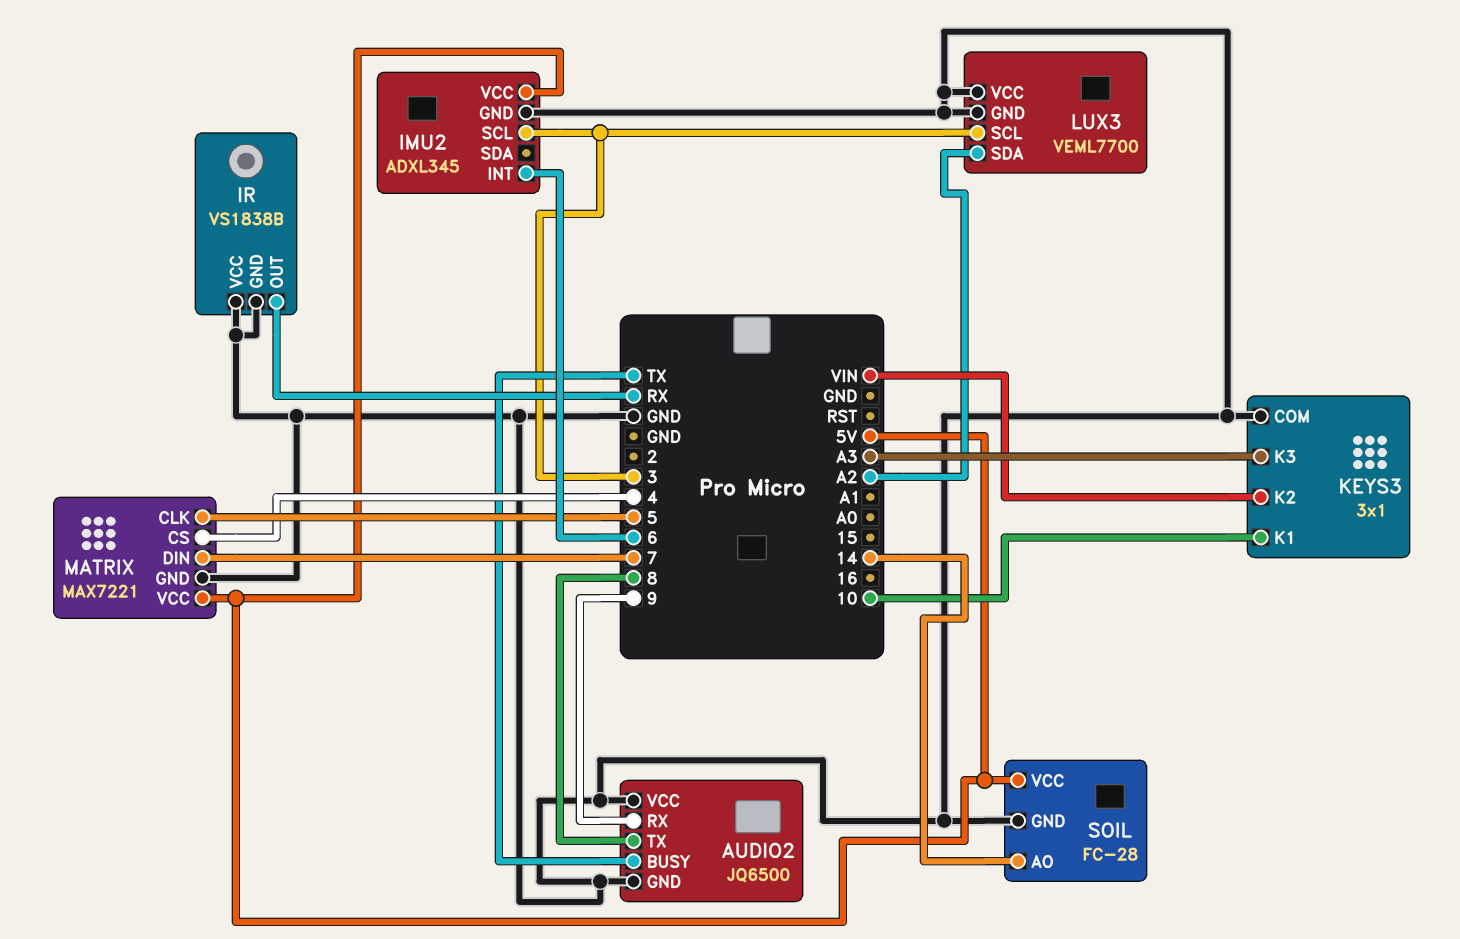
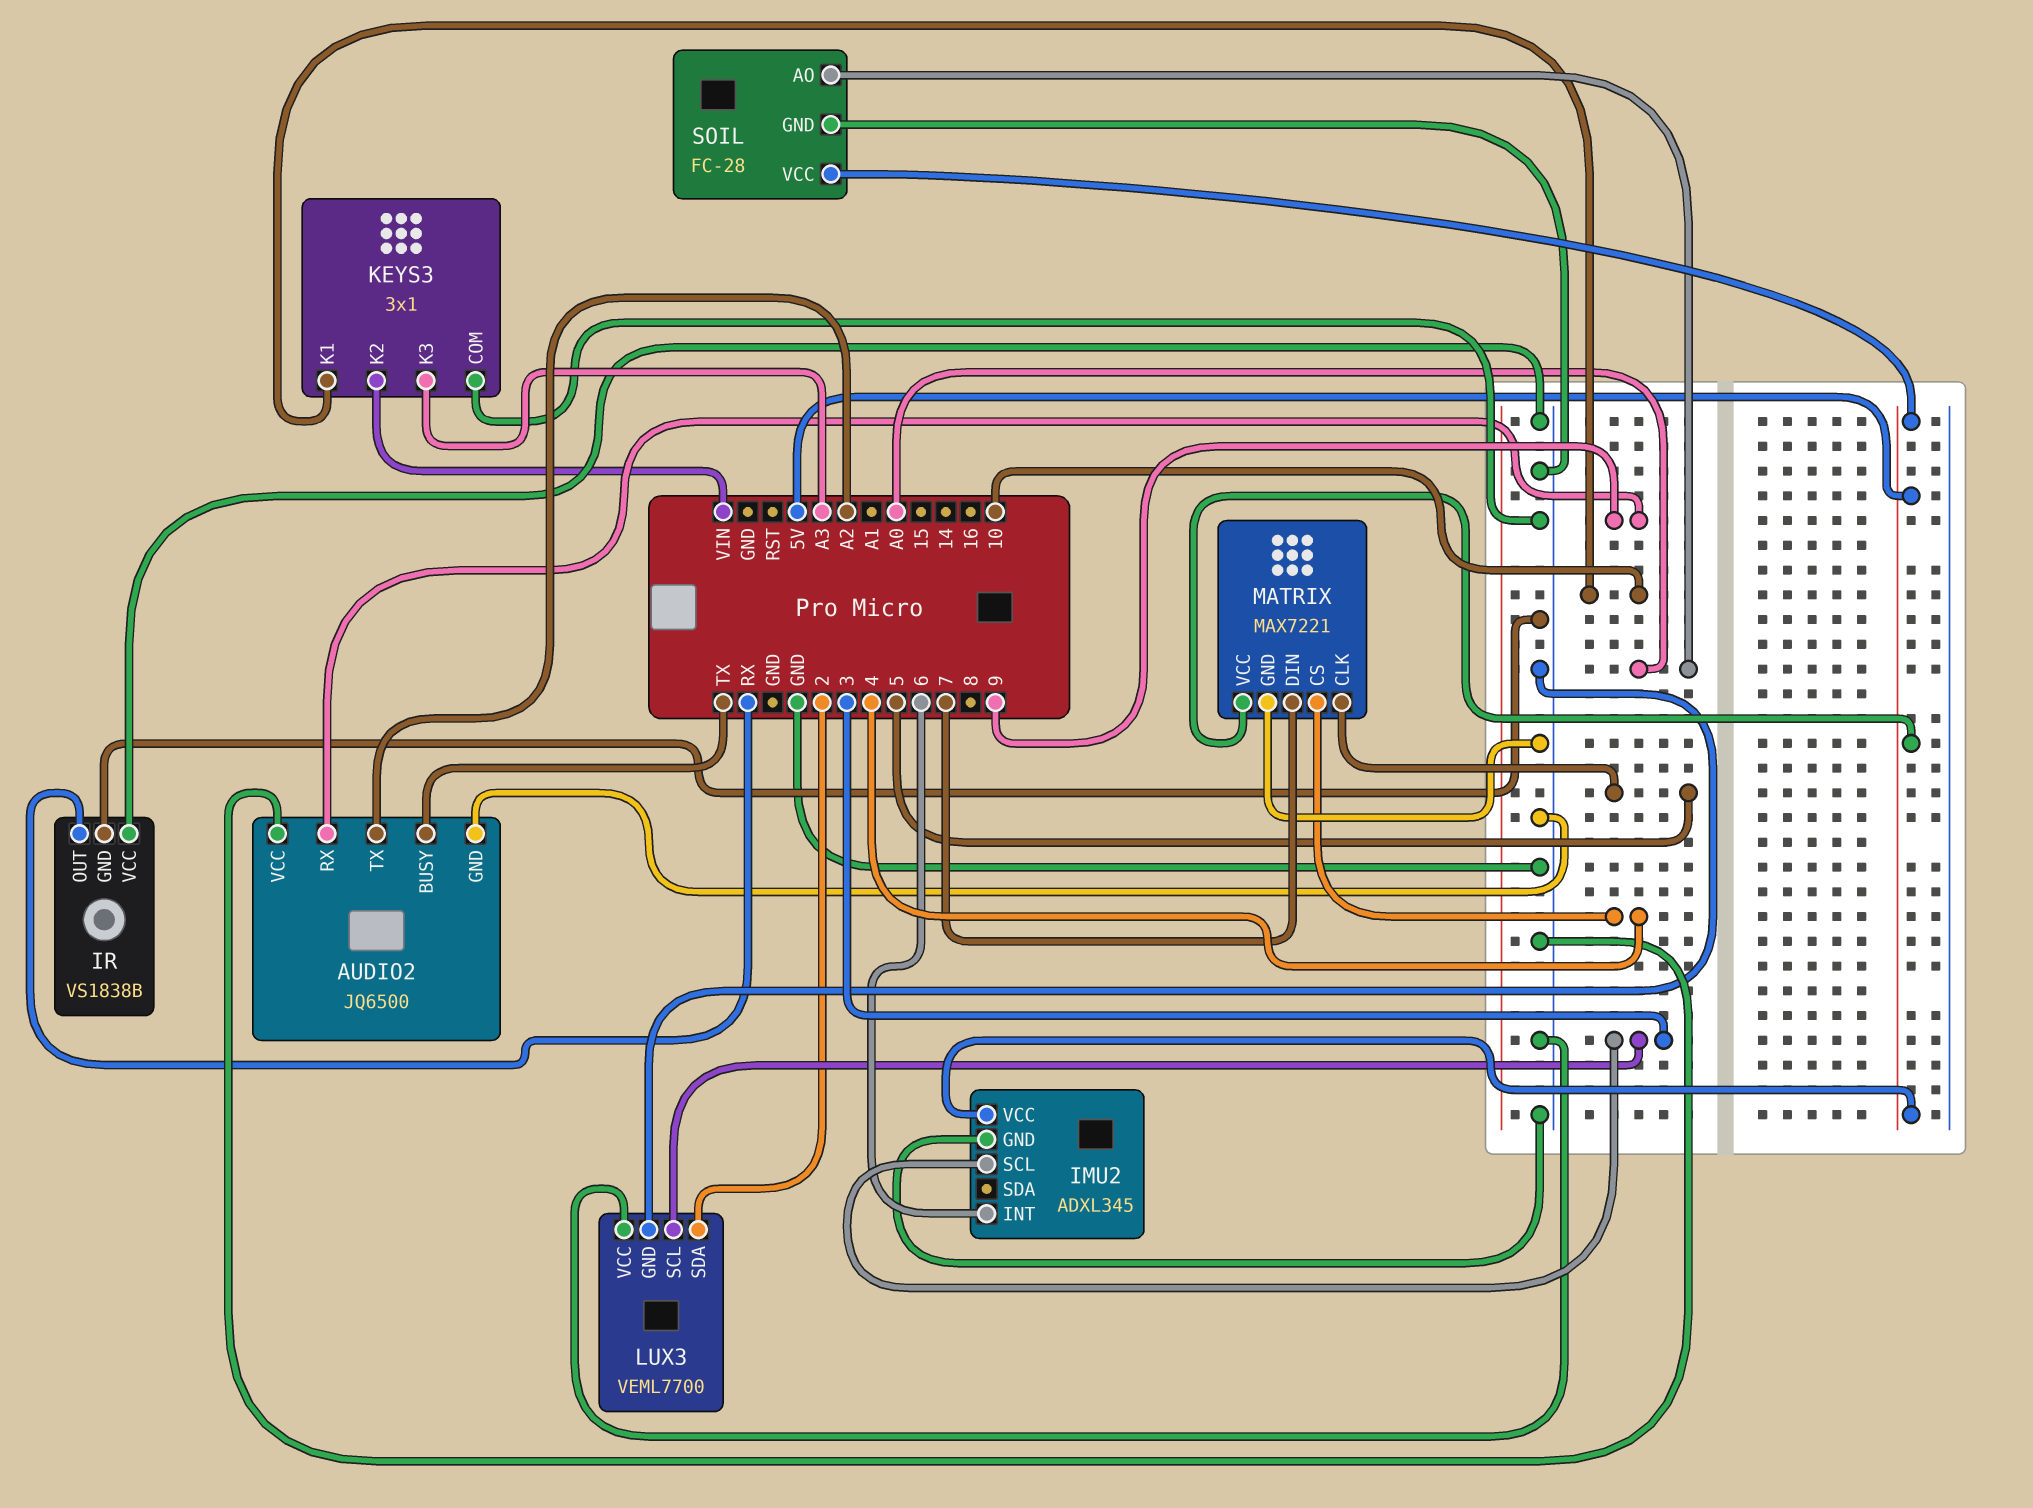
AUDIO2 pin TX: 8 -> A2
LUX3 pin SDA: A2 -> 2
SOIL pin AO: 14 -> A0

